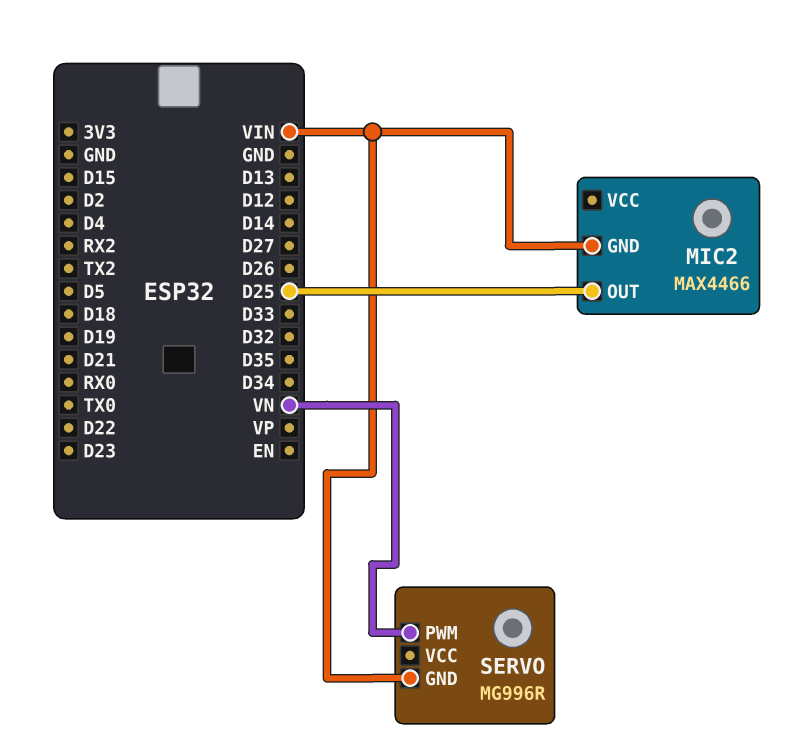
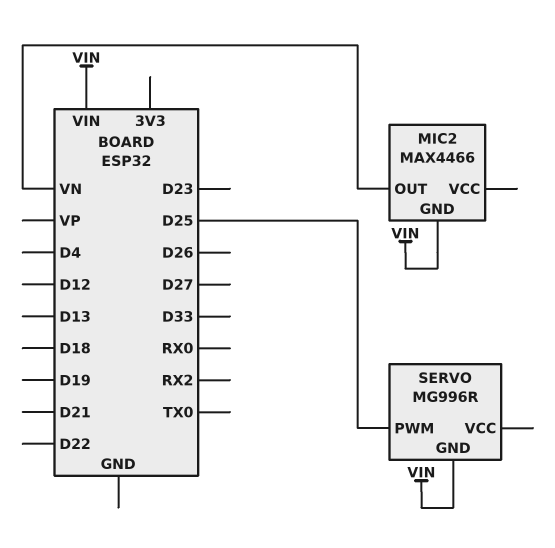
MIC2 pin OUT: D25 -> VN
SERVO pin PWM: VN -> D25

